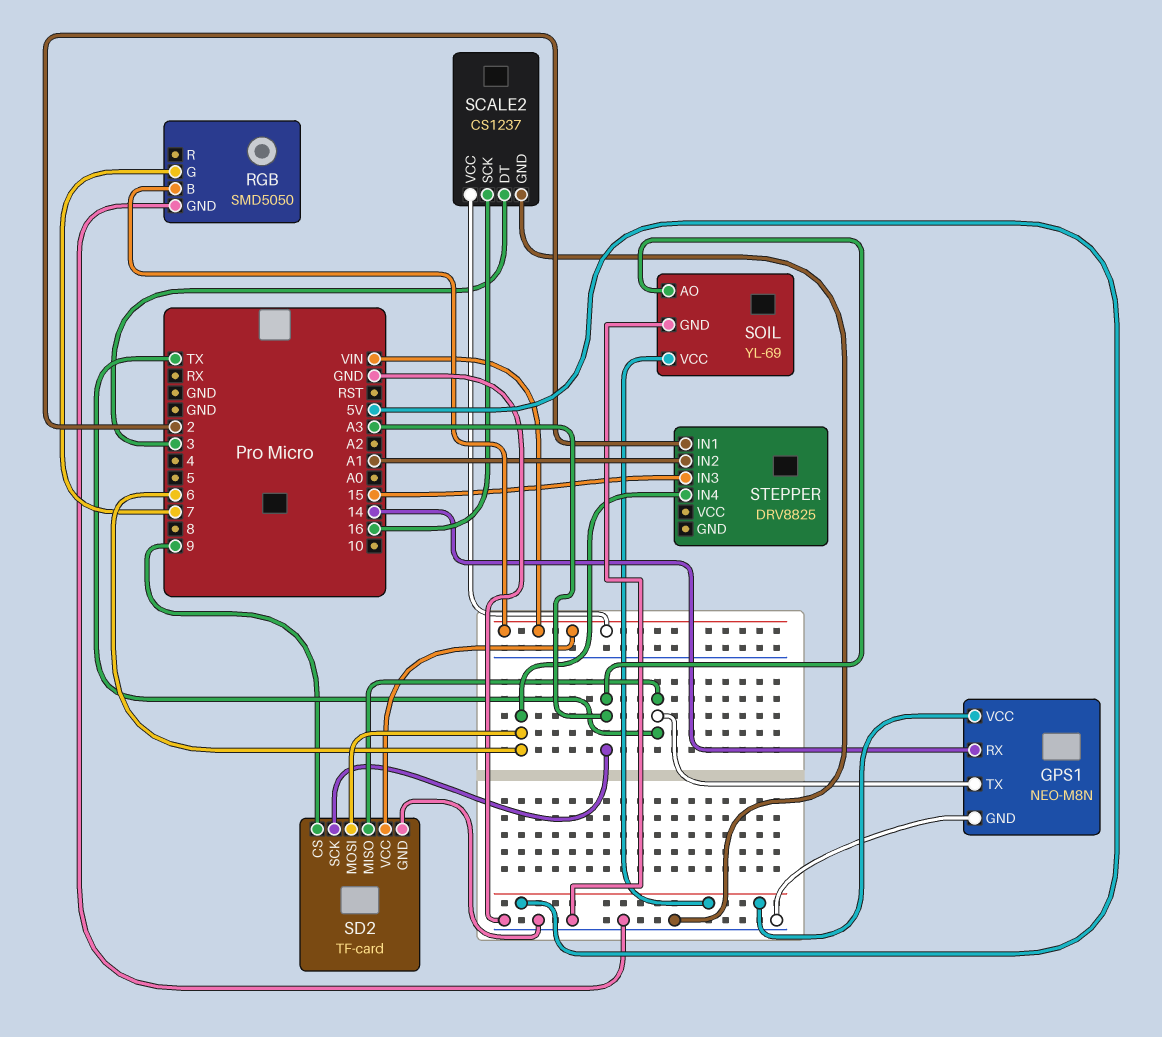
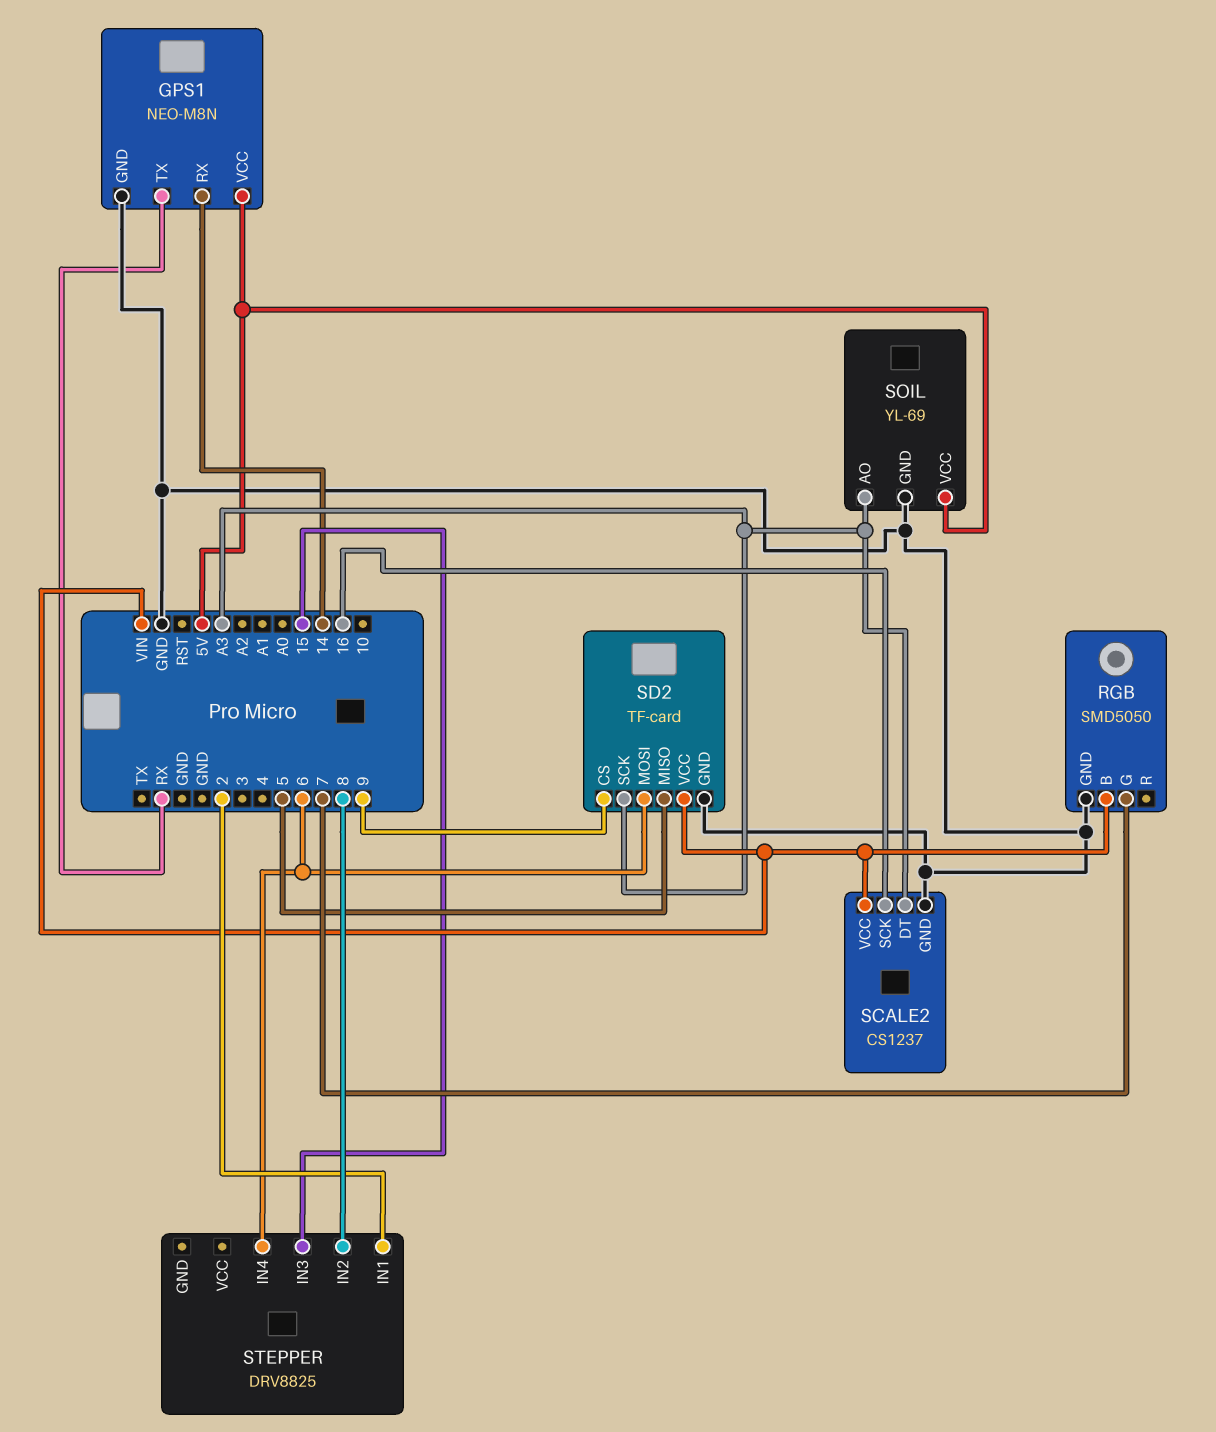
GPS1 pin TX: TX -> RX
SCALE2 pin DT: 3 -> A3
SD2 pin MISO: TX -> 5
STEPPER pin IN2: A1 -> 8

